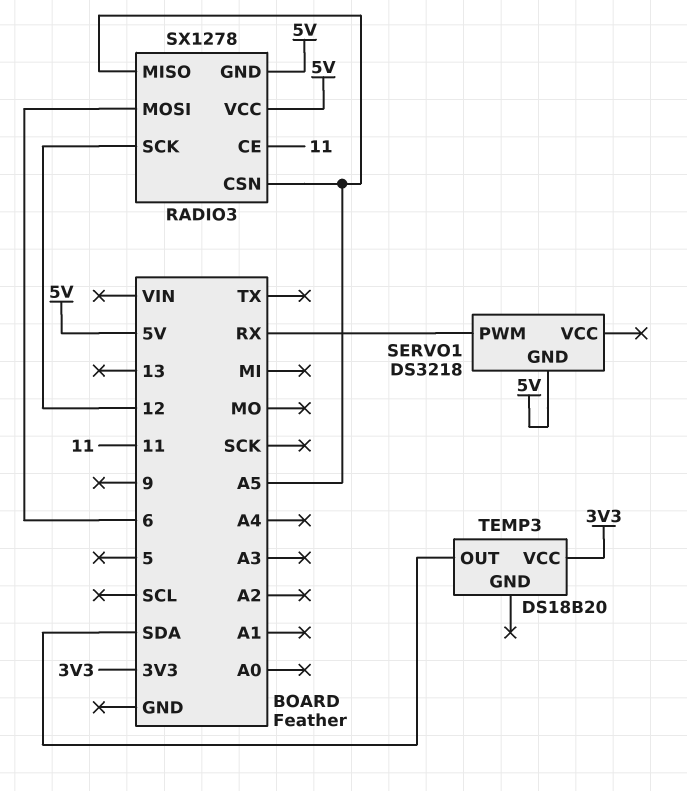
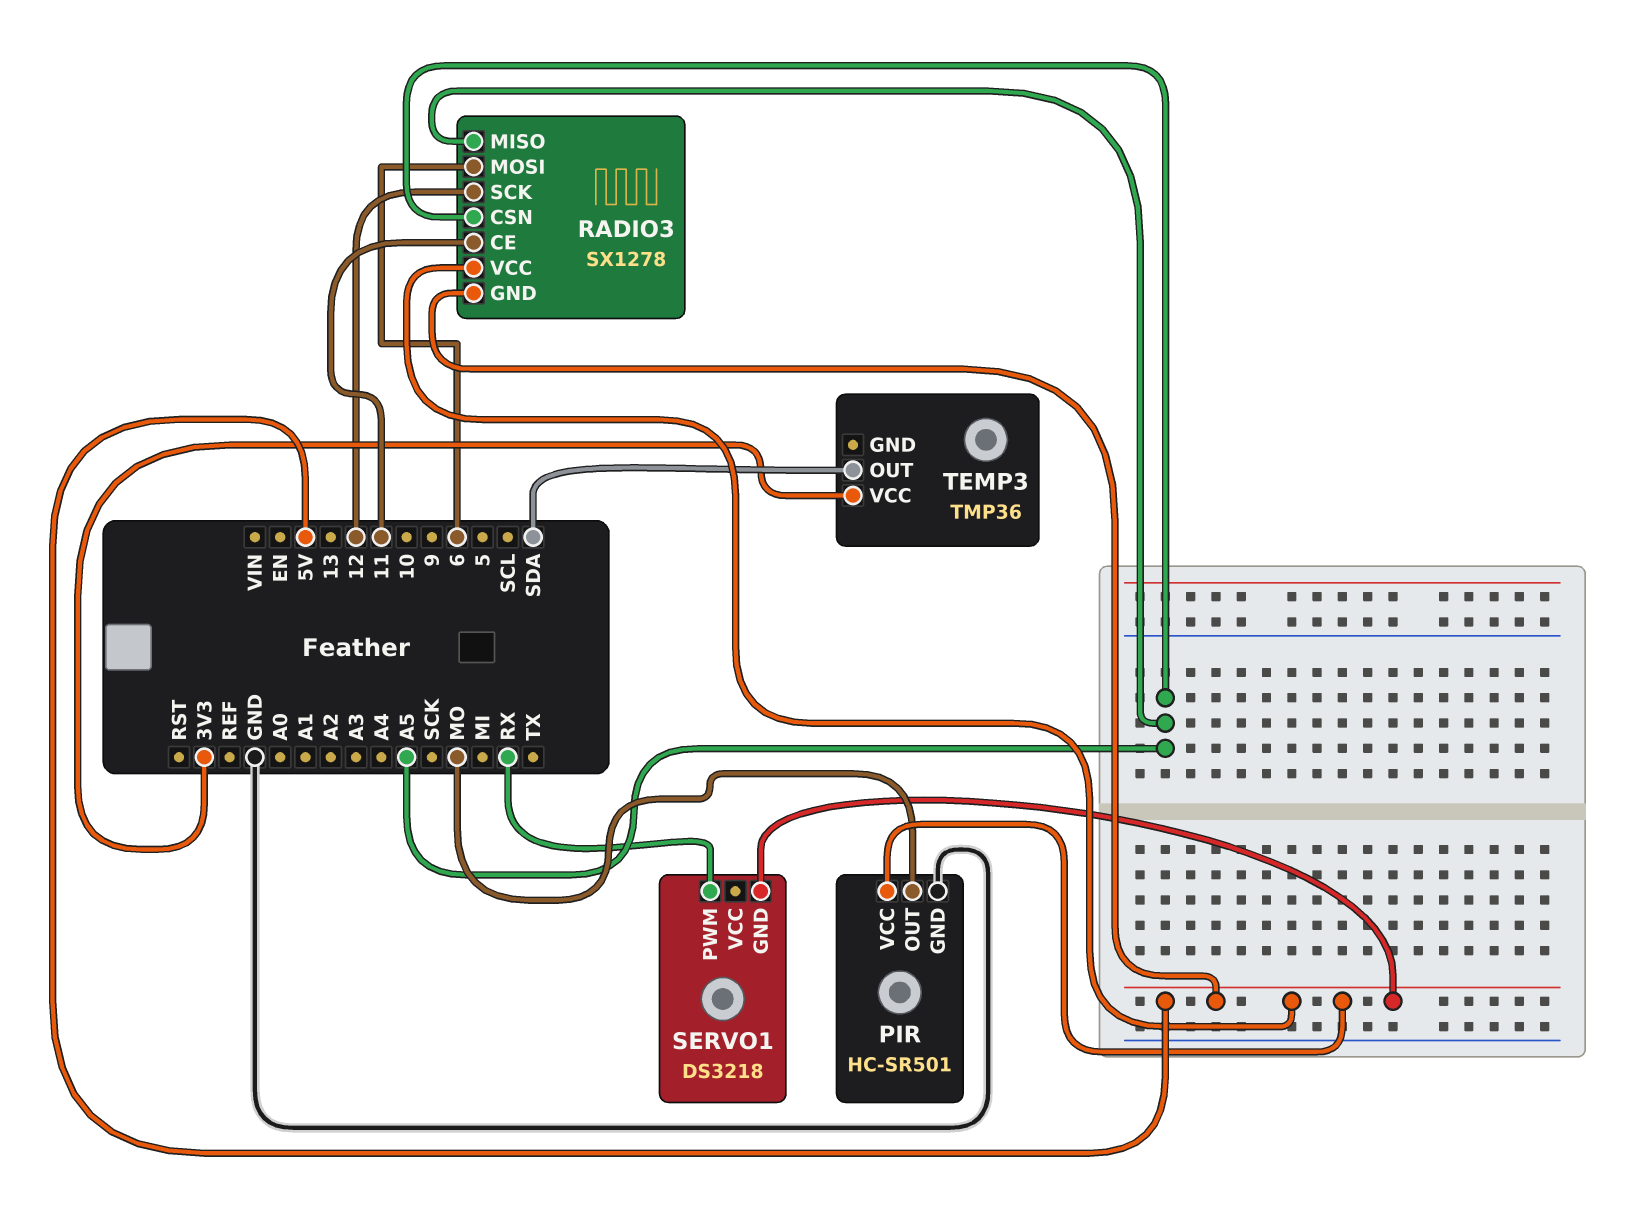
PIR: none -> HC-SR501
PIR pin GND: none -> GND
PIR pin OUT: none -> MO
PIR pin VCC: none -> 5V
TEMP3: DS18B20 -> TMP36

